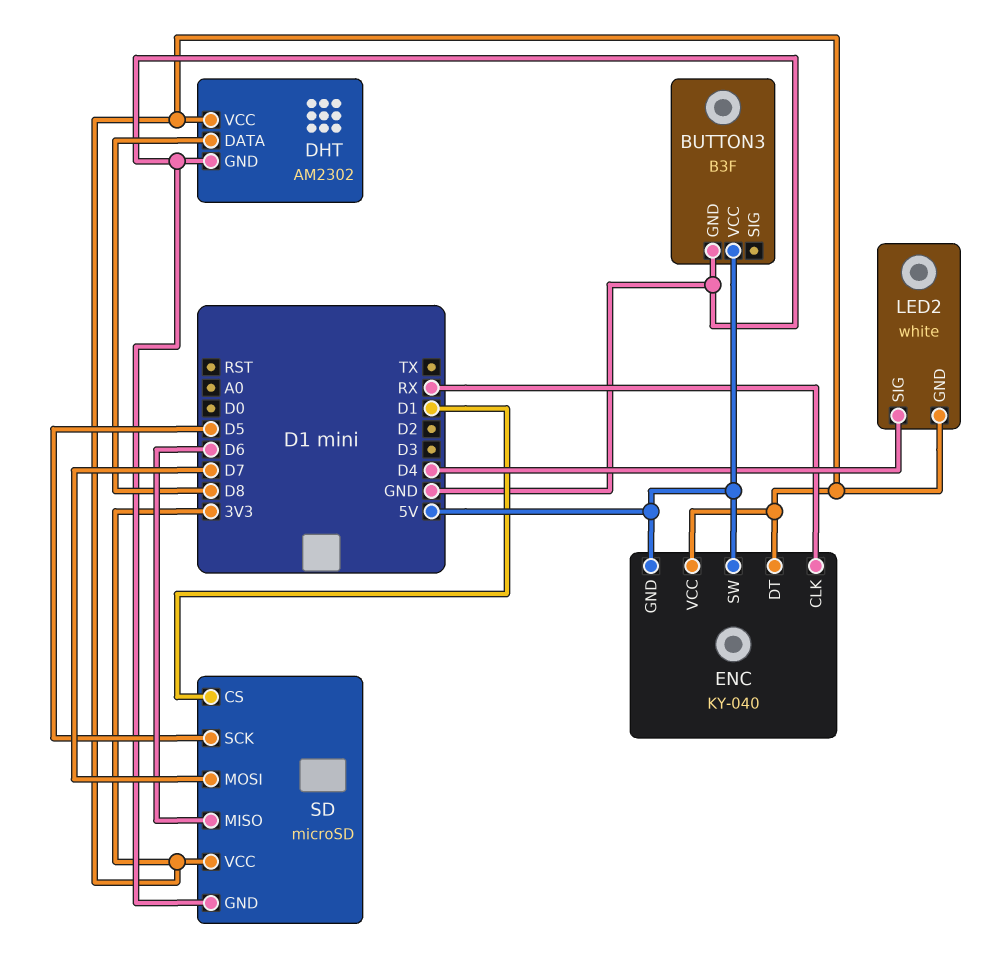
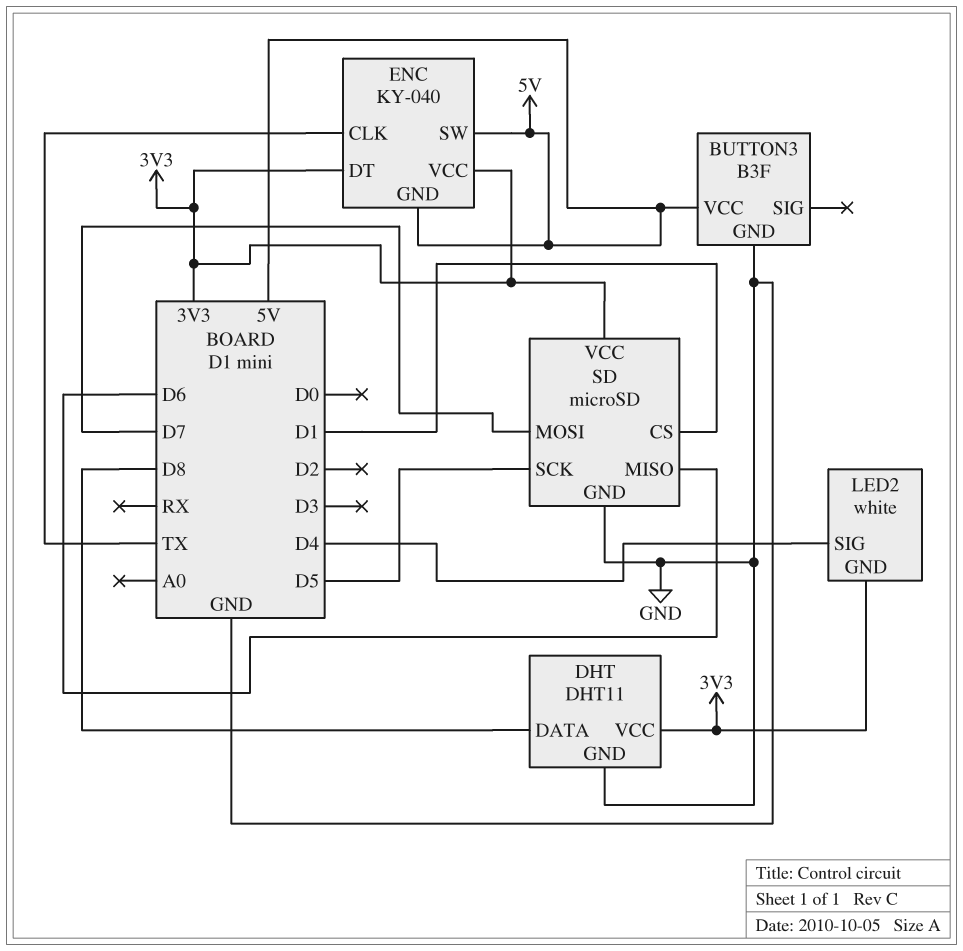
DHT: AM2302 -> DHT11
ENC pin CLK: RX -> TX

